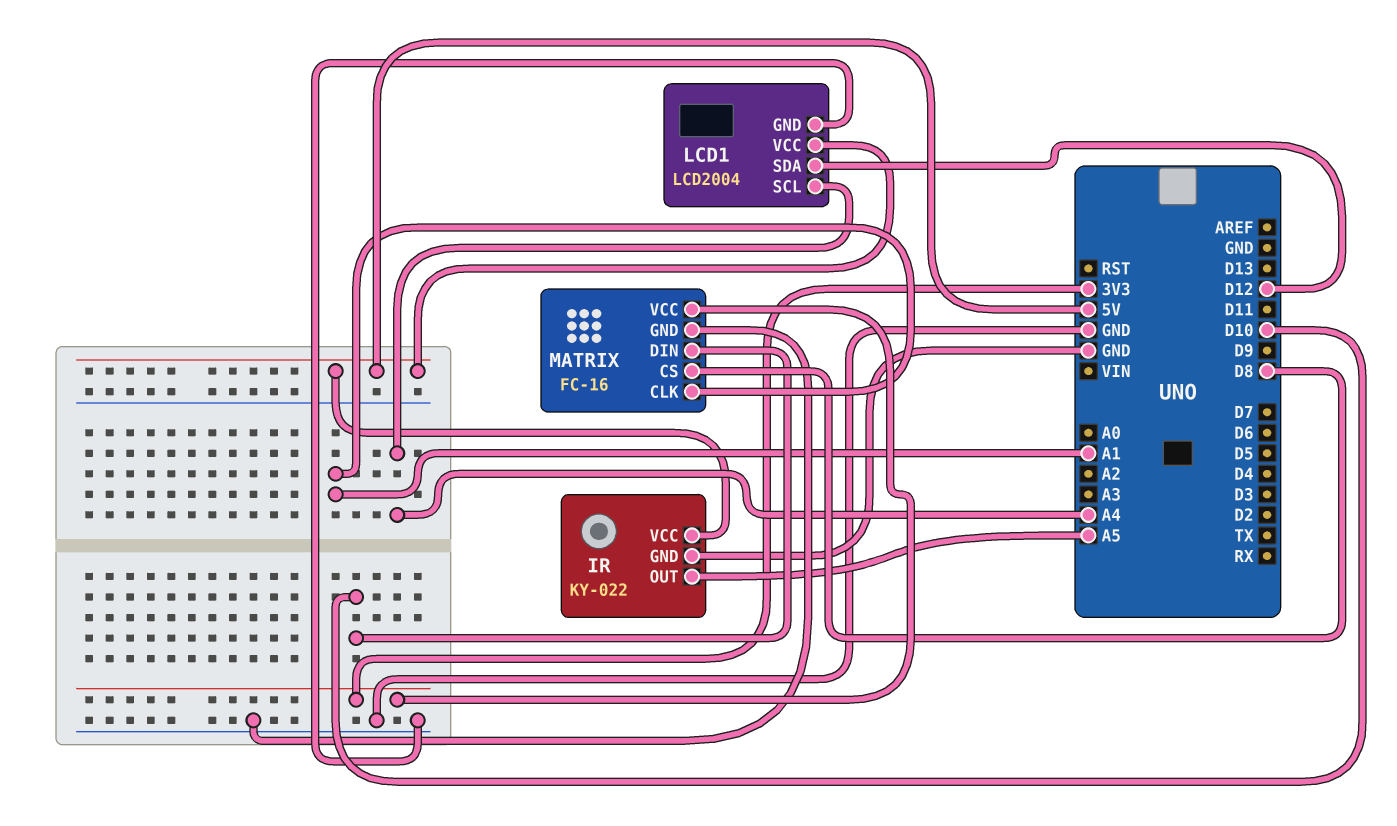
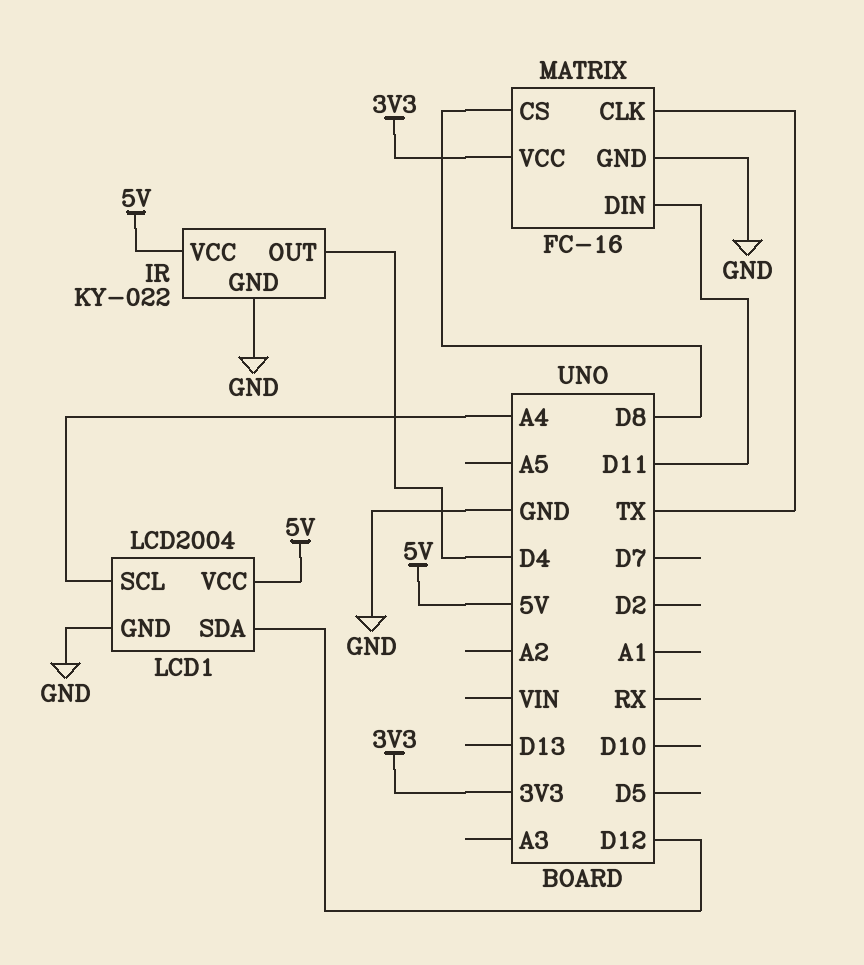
IR pin OUT: A5 -> D4
MATRIX pin CLK: A1 -> TX
MATRIX pin DIN: D10 -> D11

